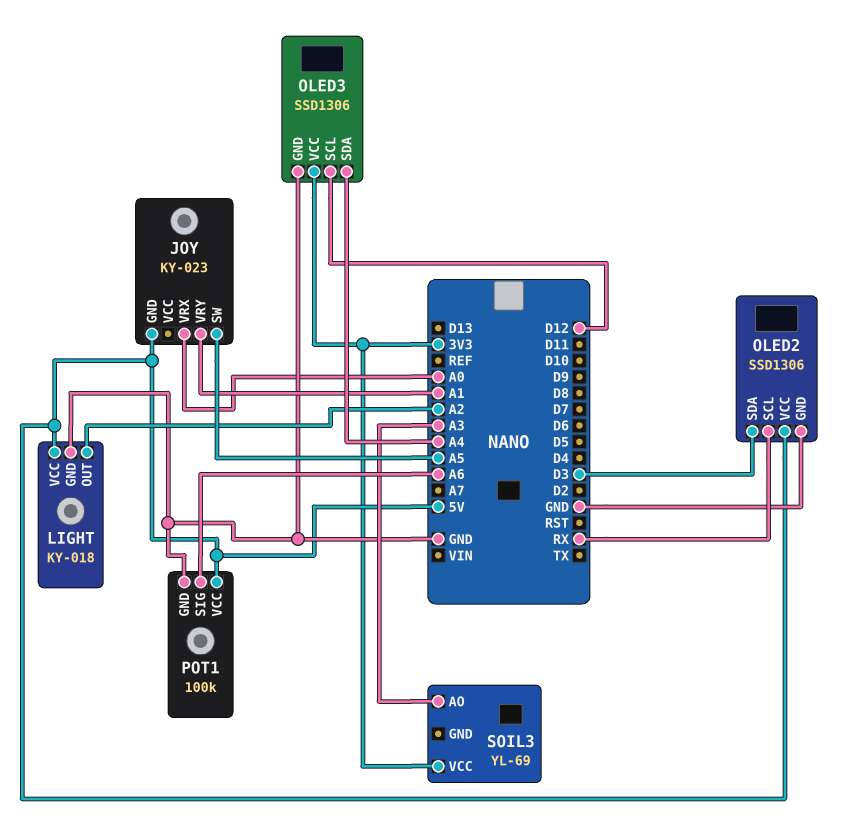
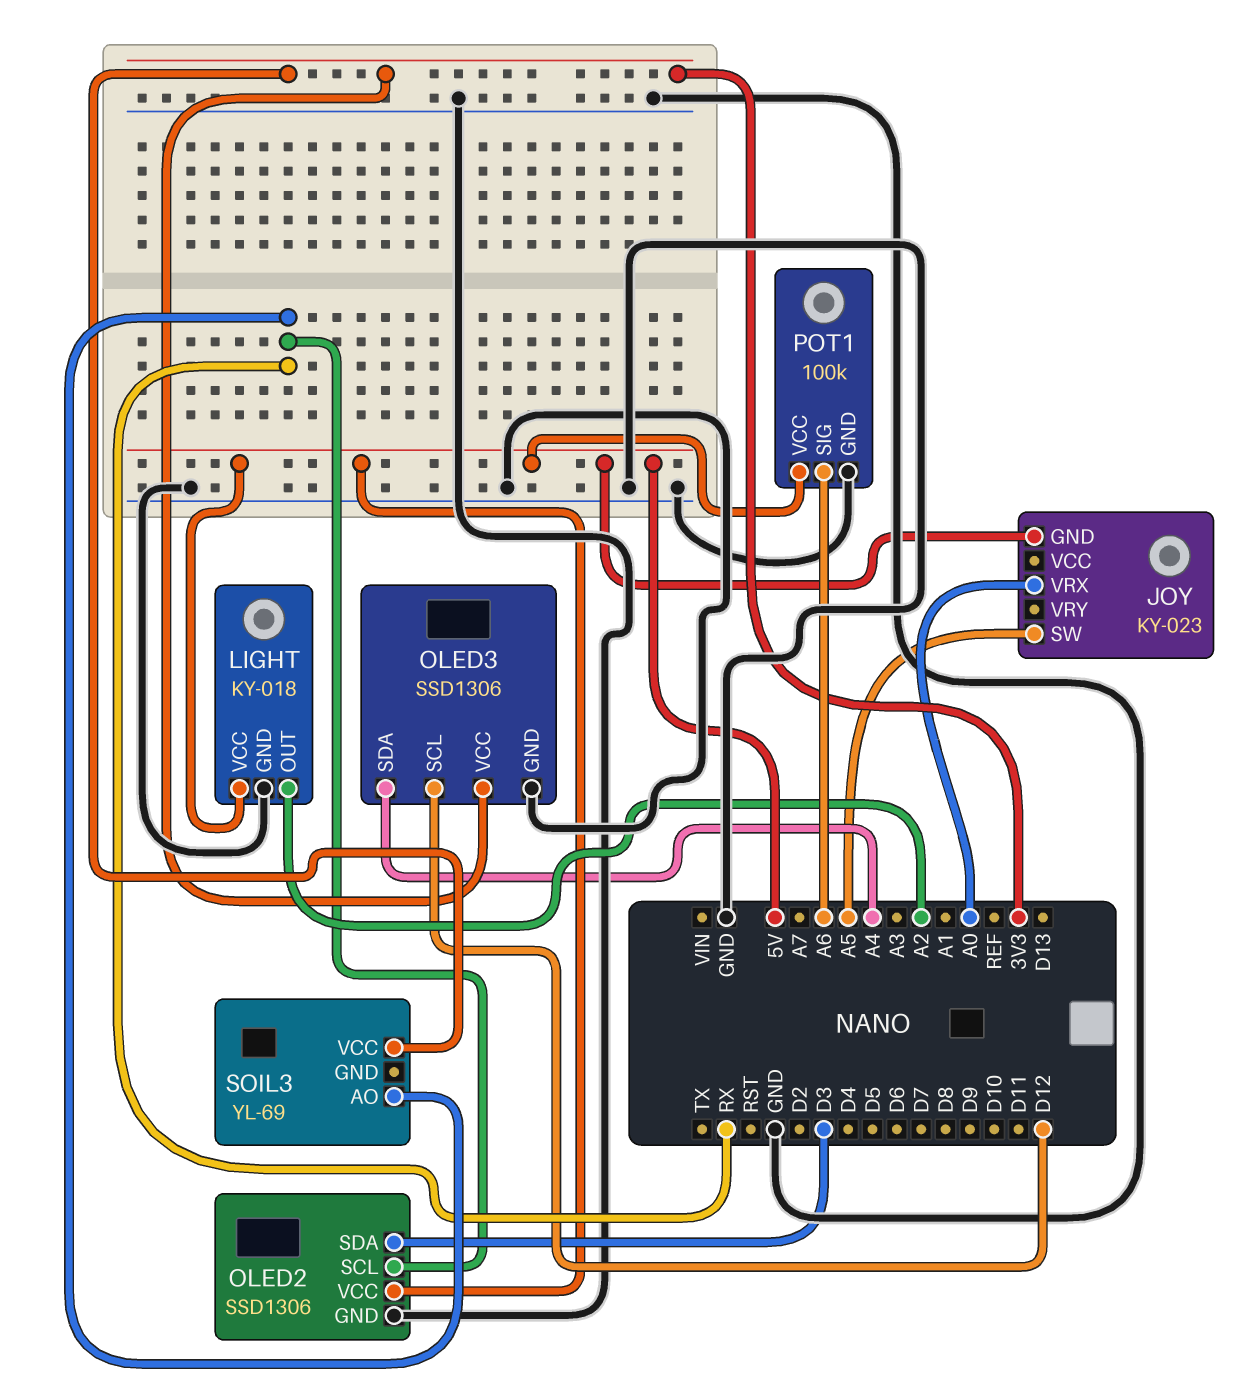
JOY pin VRY: A1 -> none
SOIL3 pin AO: A3 -> RX

